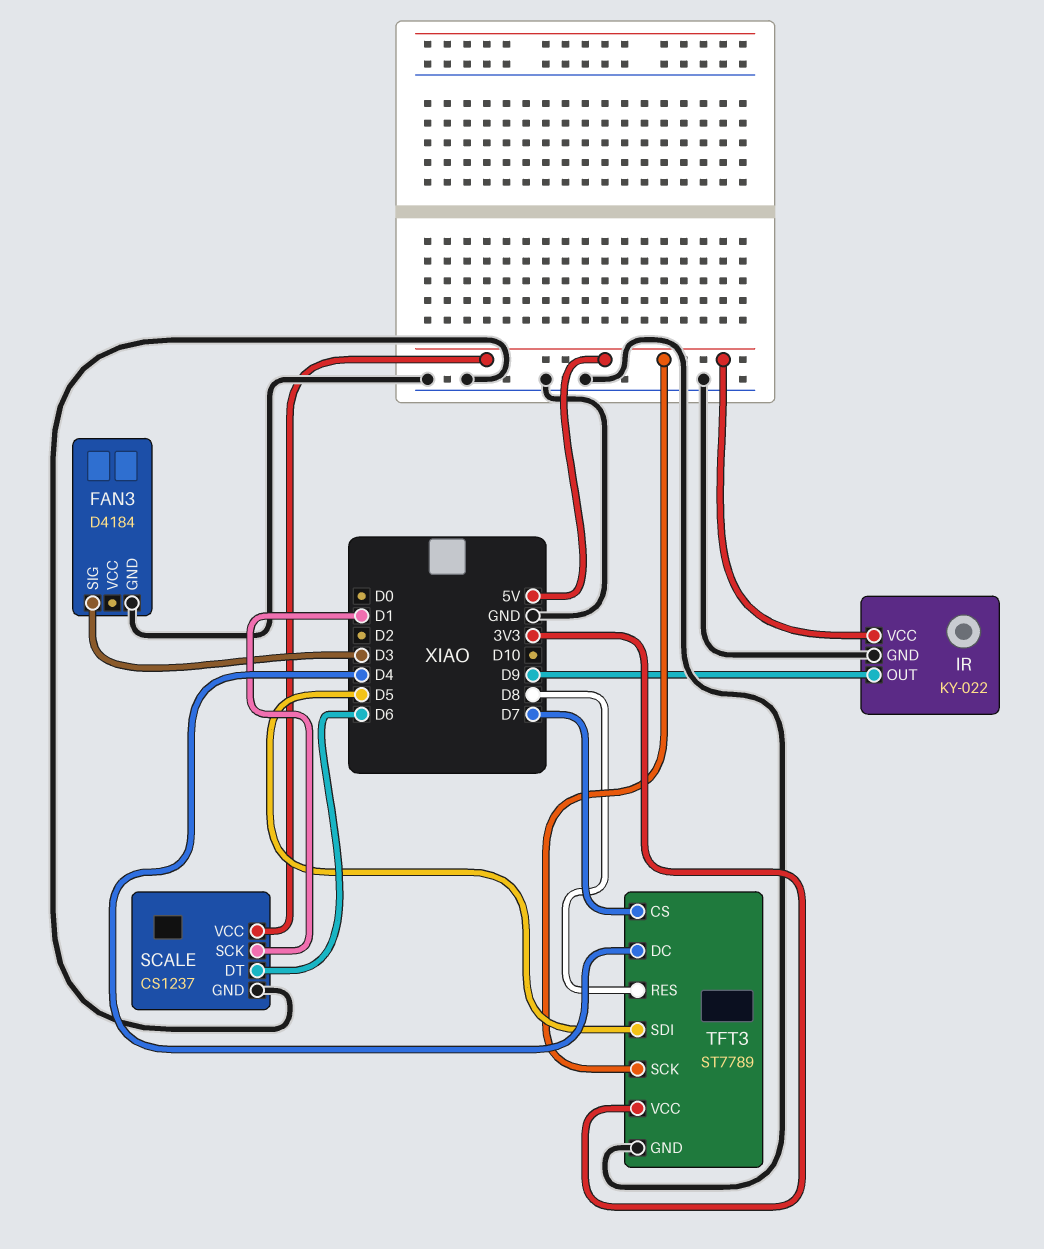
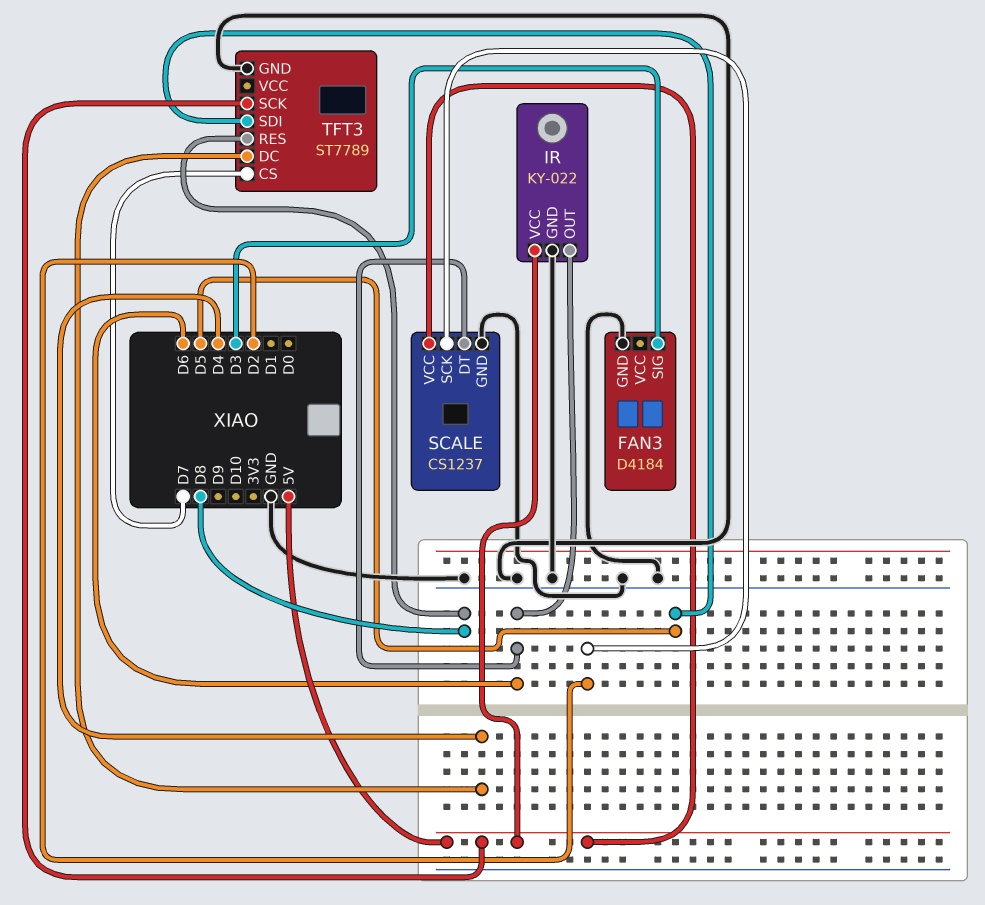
IR pin OUT: D9 -> D6
SCALE pin SCK: D1 -> D2
TFT3 pin VCC: 3V3 -> none

